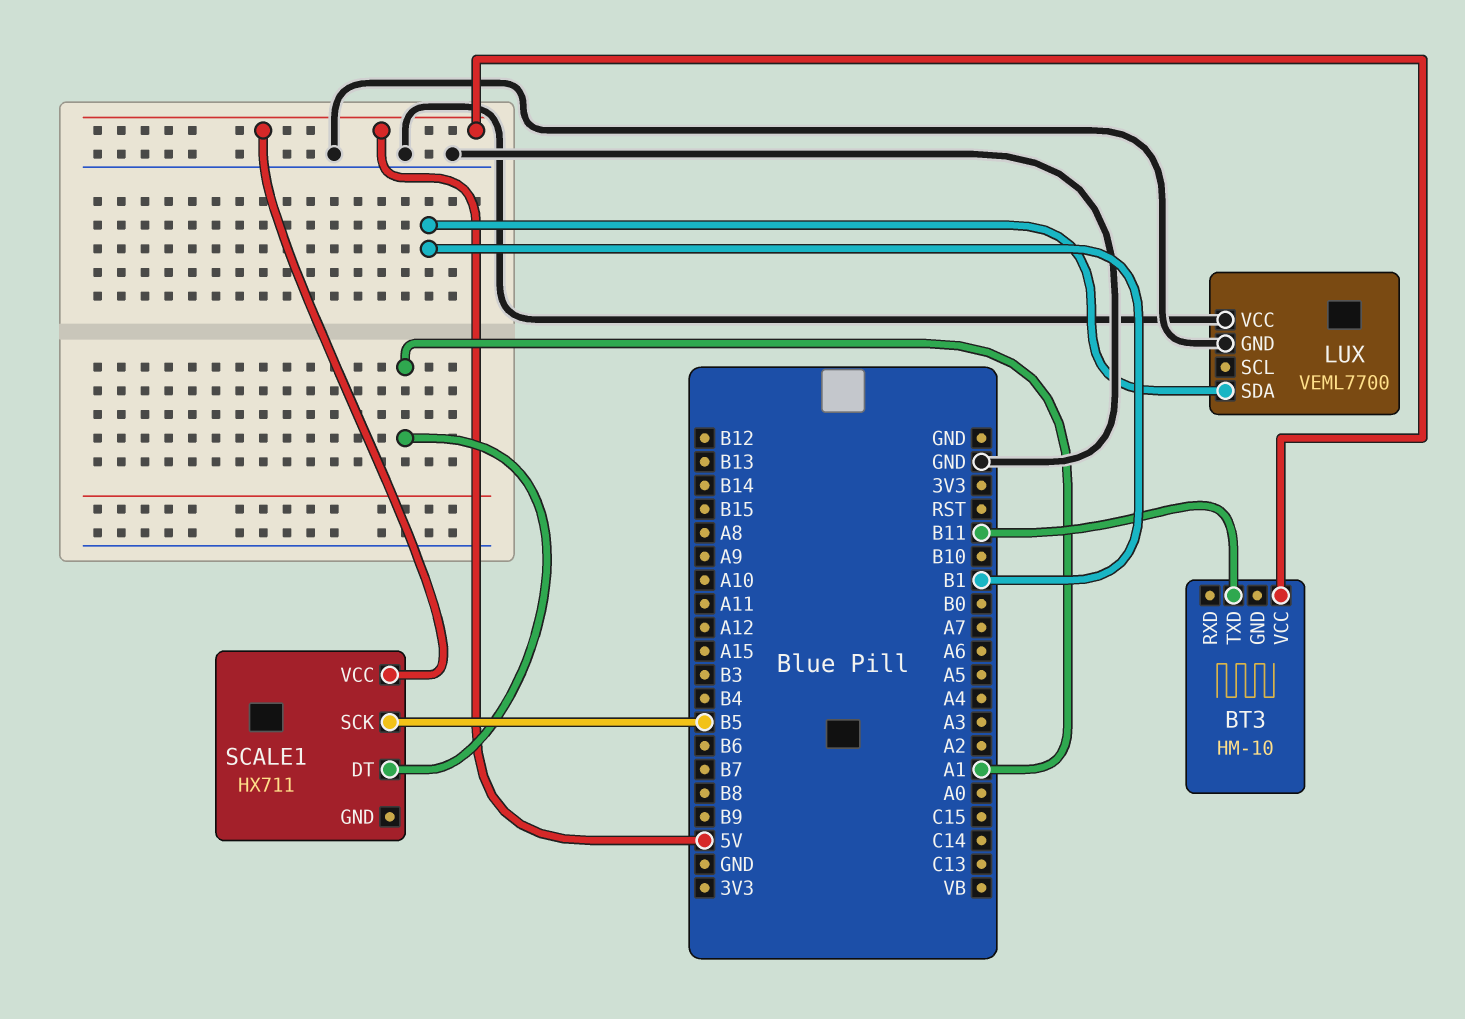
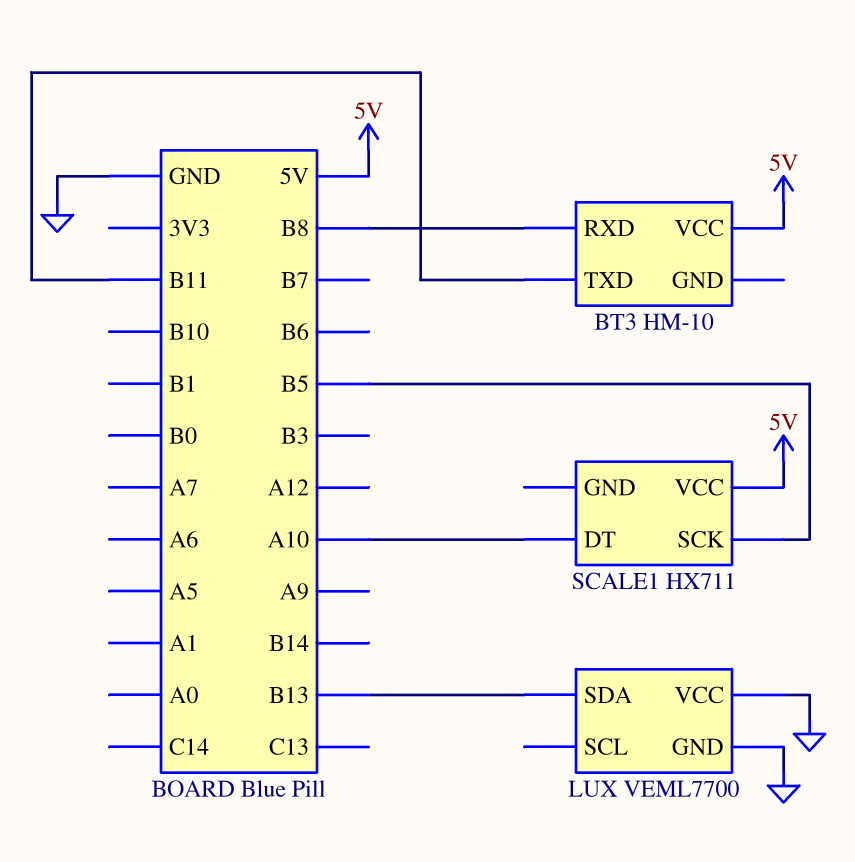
BT3 pin RXD: none -> B8
LUX pin SDA: B1 -> B13
SCALE1 pin DT: A1 -> A10

